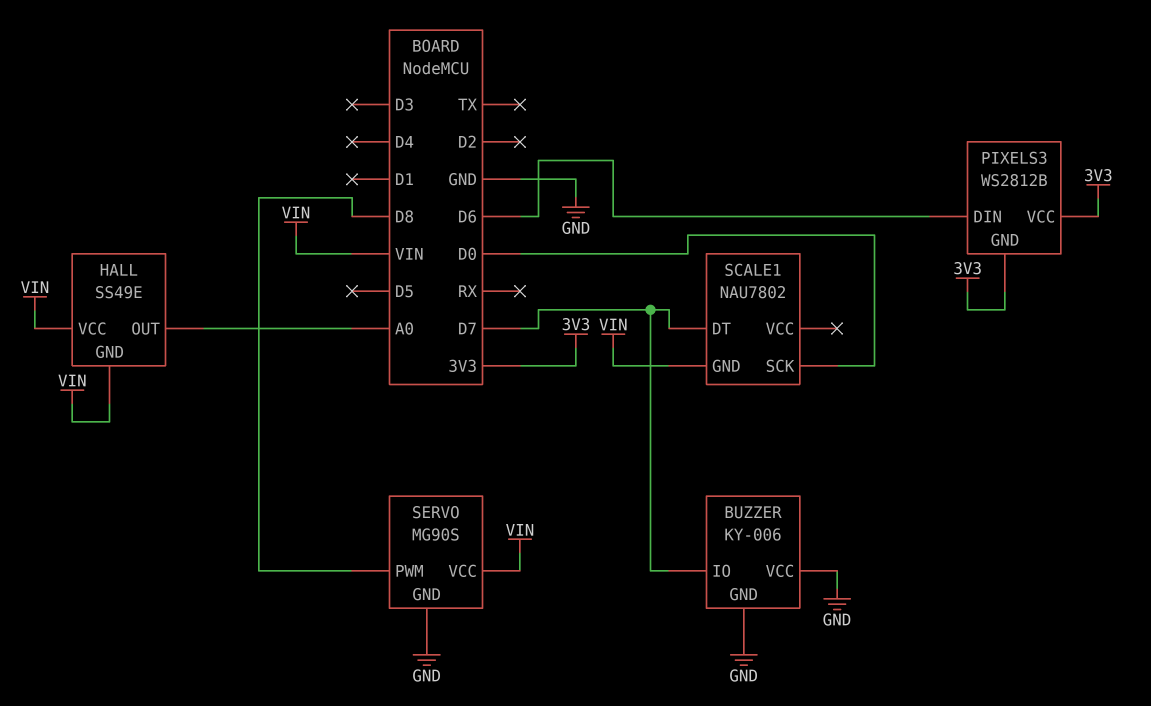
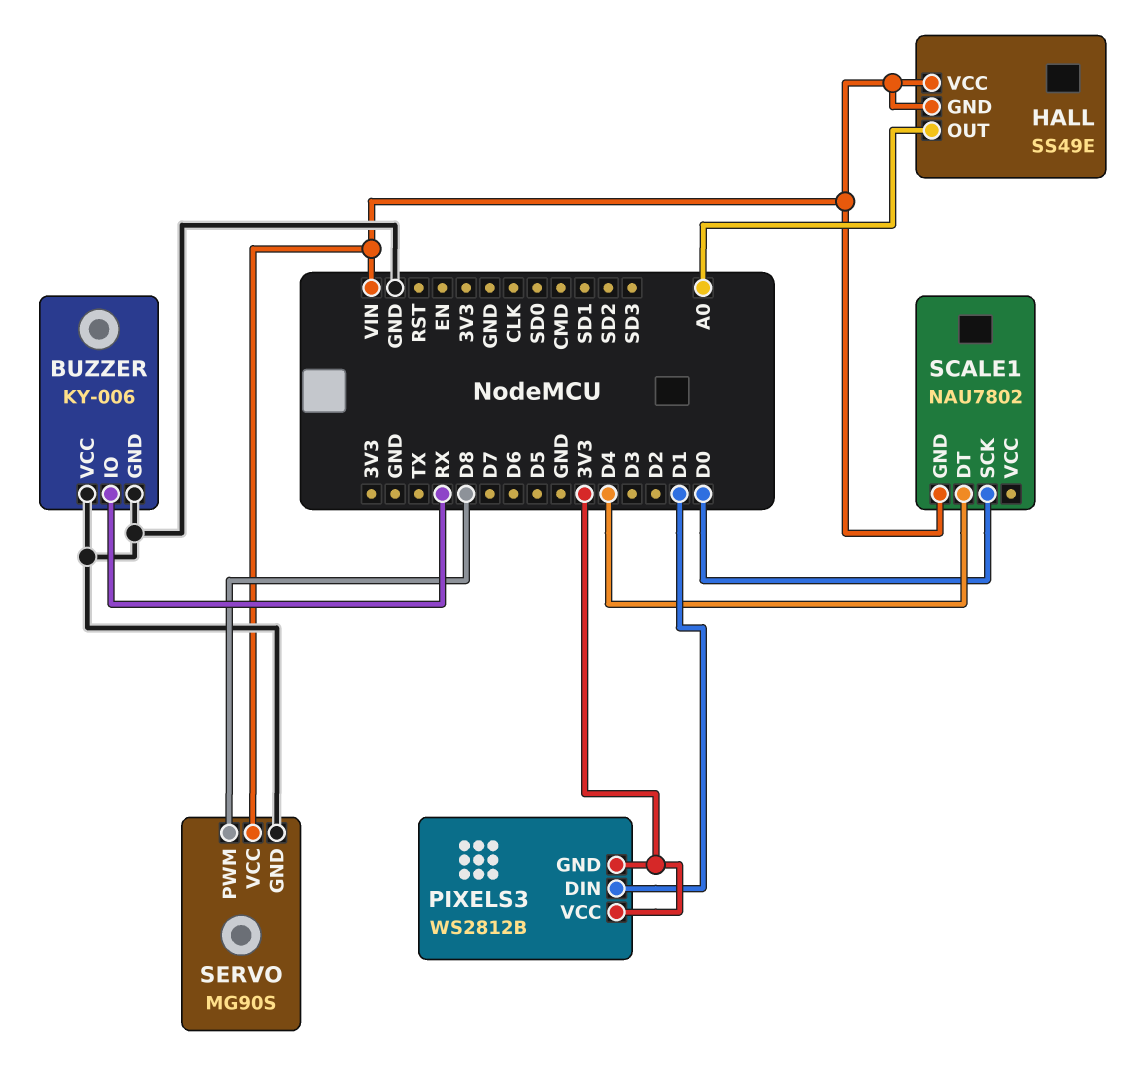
BUZZER pin IO: D7 -> RX
PIXELS3 pin DIN: D6 -> D1
SCALE1 pin DT: D7 -> D4

